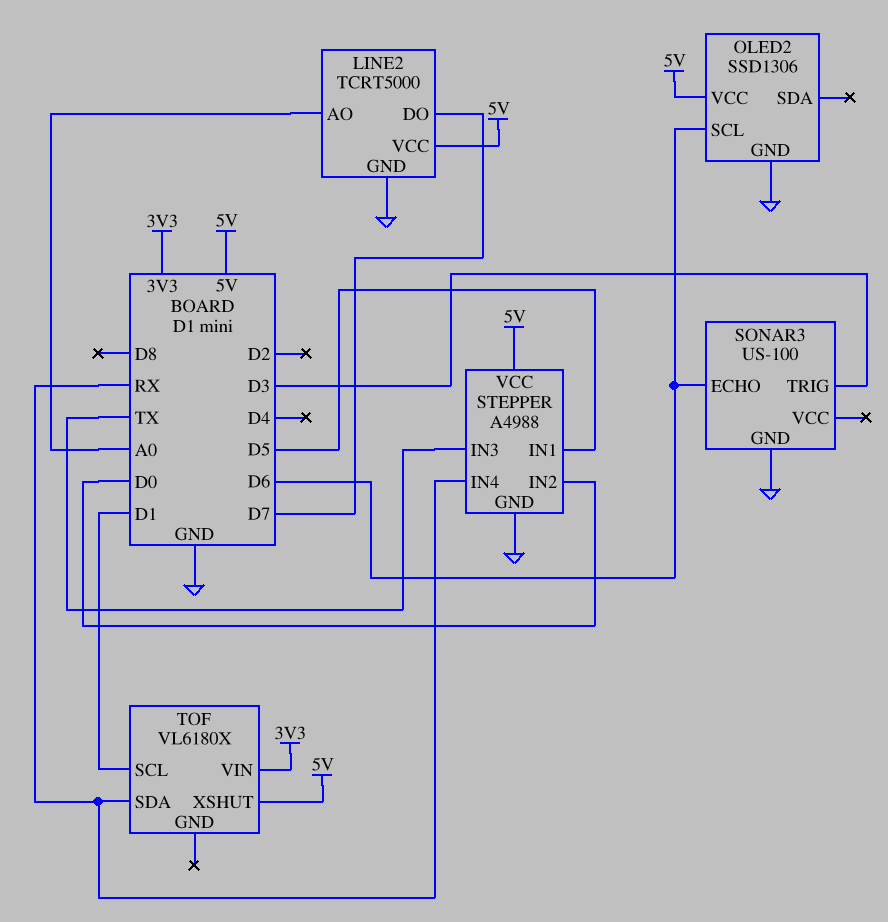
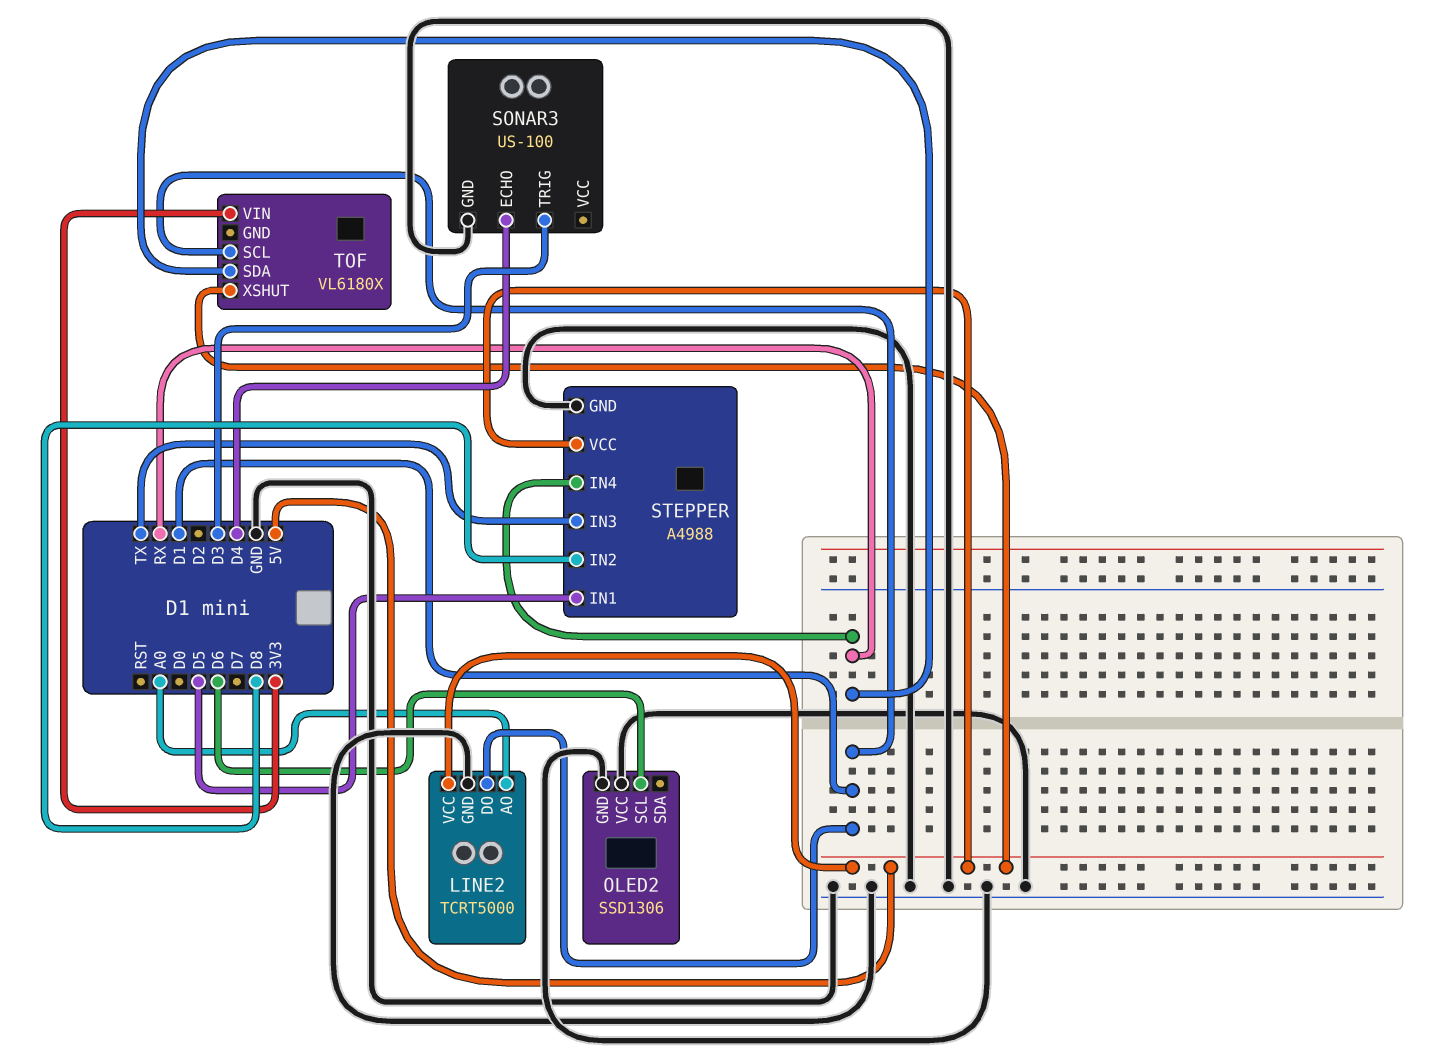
LINE2 pin DO: D7 -> D1
OLED2 pin VCC: 5V -> GND
SONAR3 pin ECHO: D6 -> D4
STEPPER pin IN2: D0 -> D8

